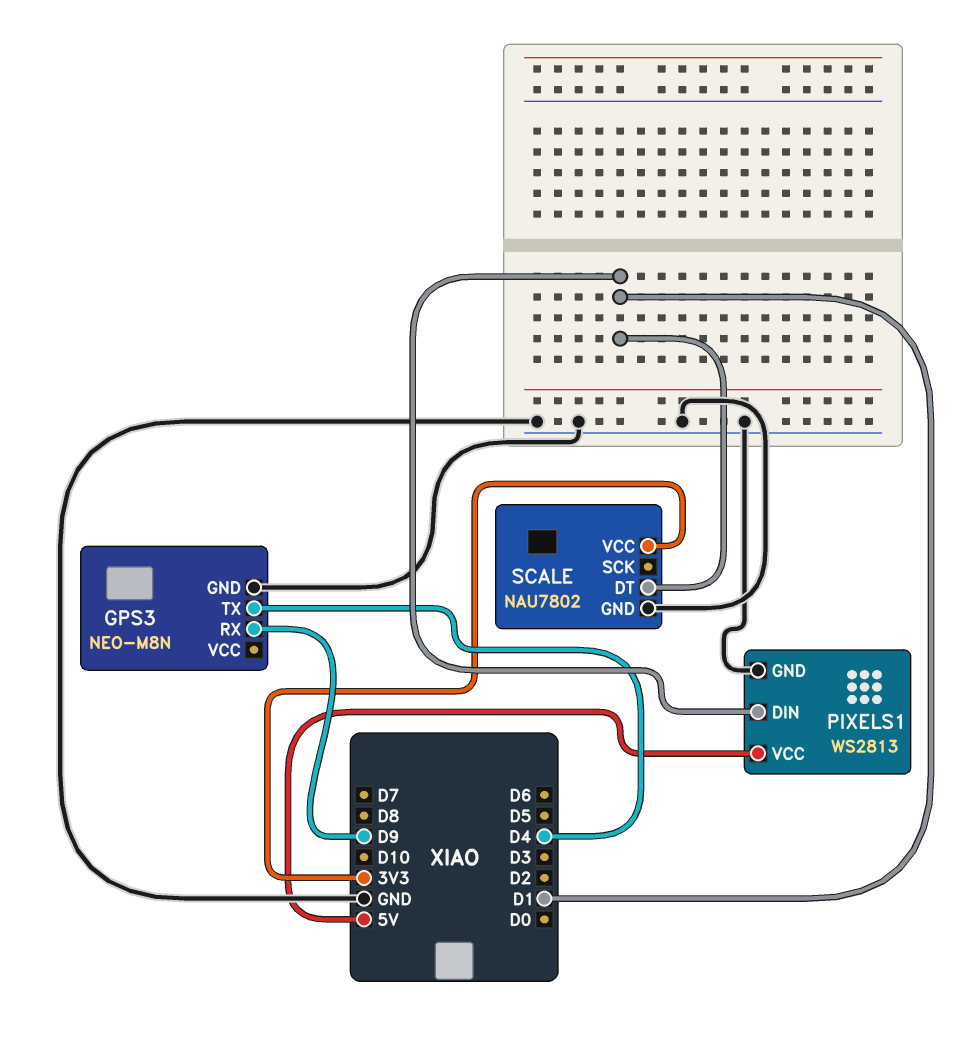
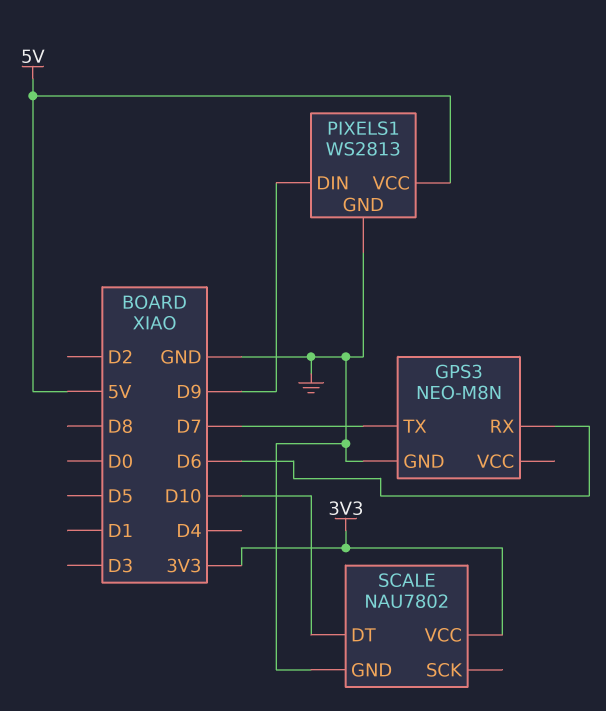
GPS3 pin RX: D9 -> D6
GPS3 pin TX: D4 -> D7
PIXELS1 pin DIN: D1 -> D9
SCALE pin DT: D1 -> D10

